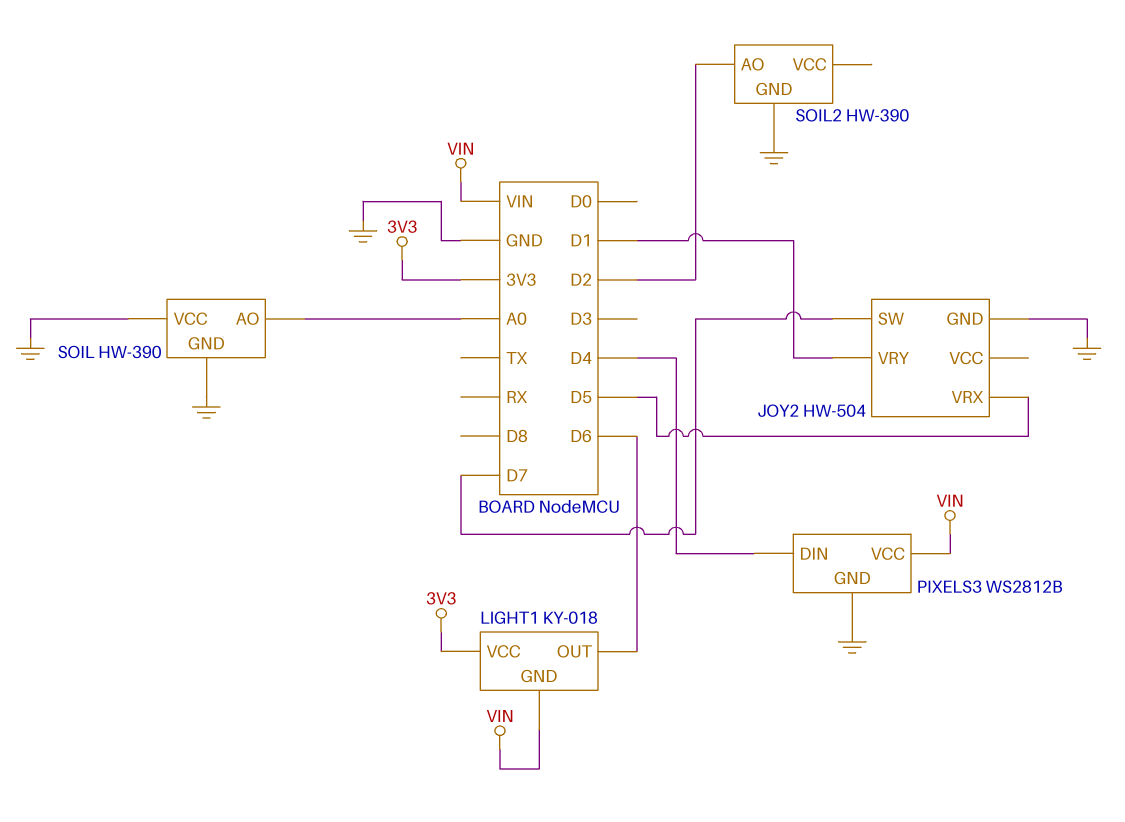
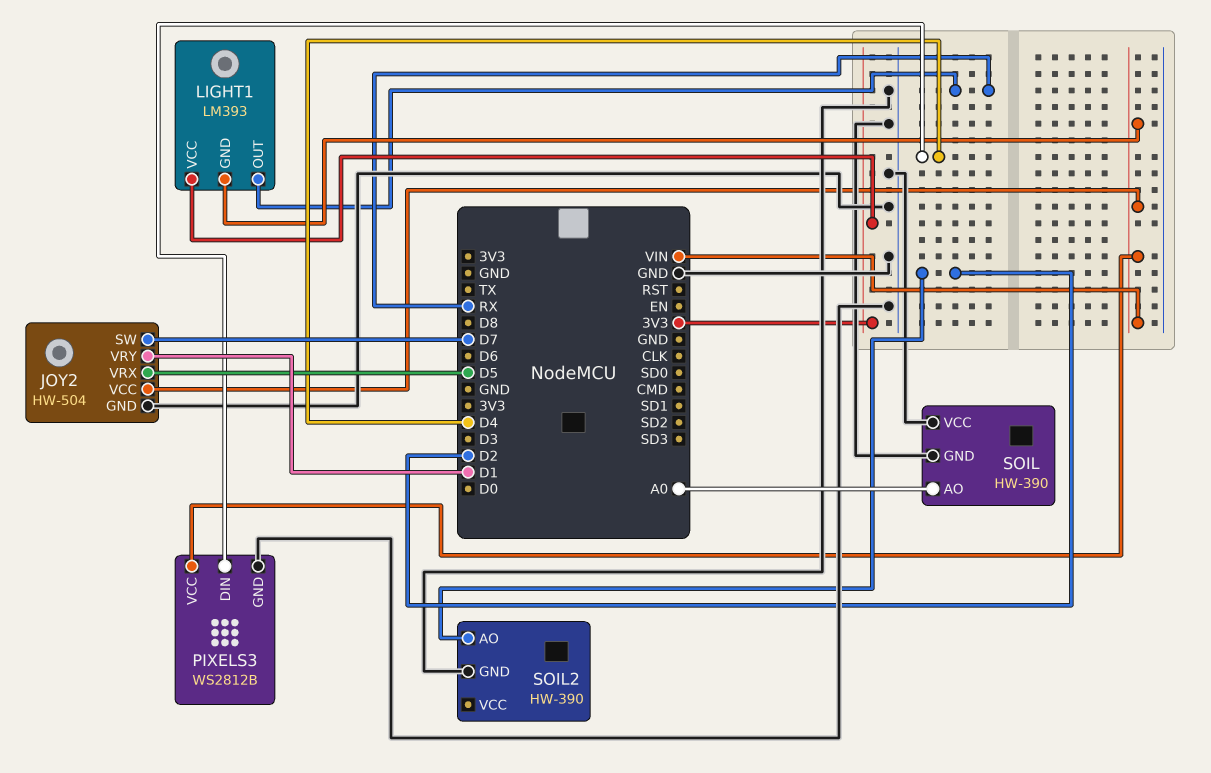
JOY2 pin VCC: none -> VIN
LIGHT1: KY-018 -> LM393
LIGHT1 pin OUT: D6 -> RX

